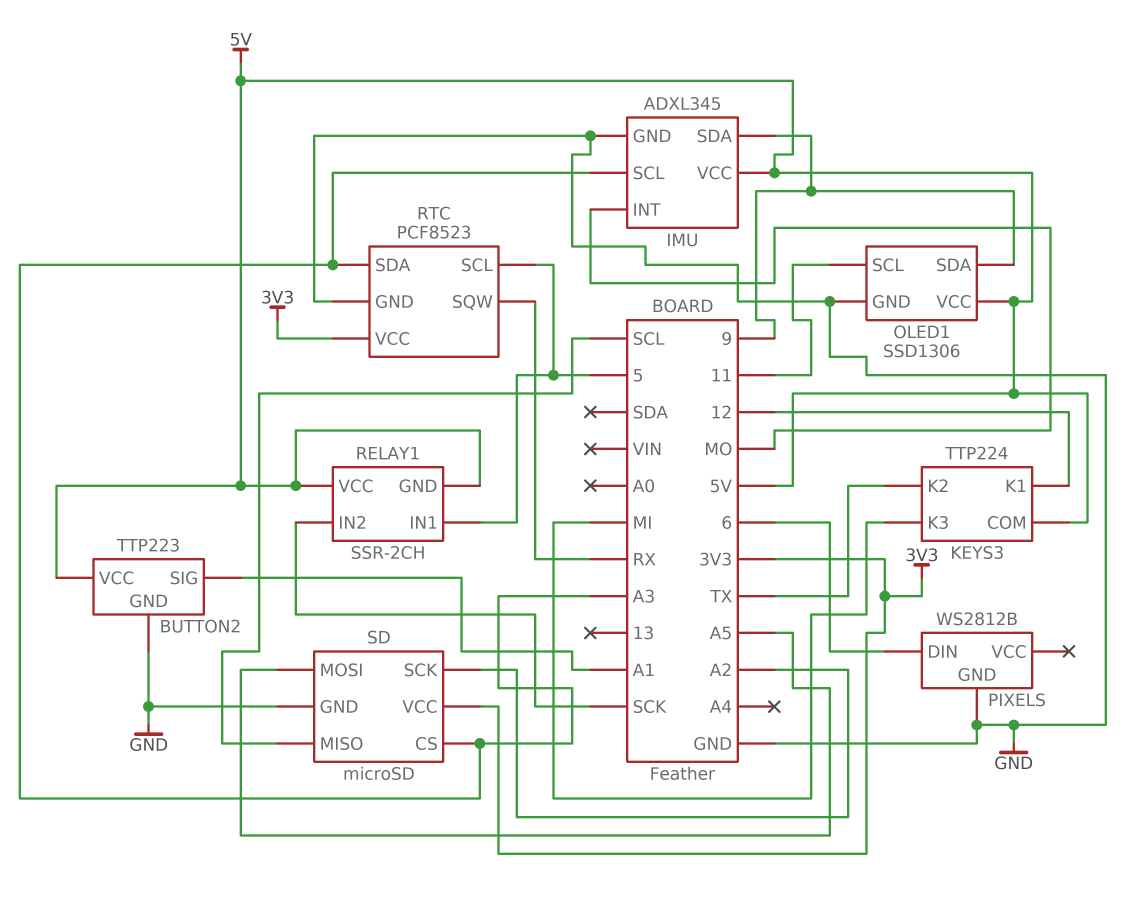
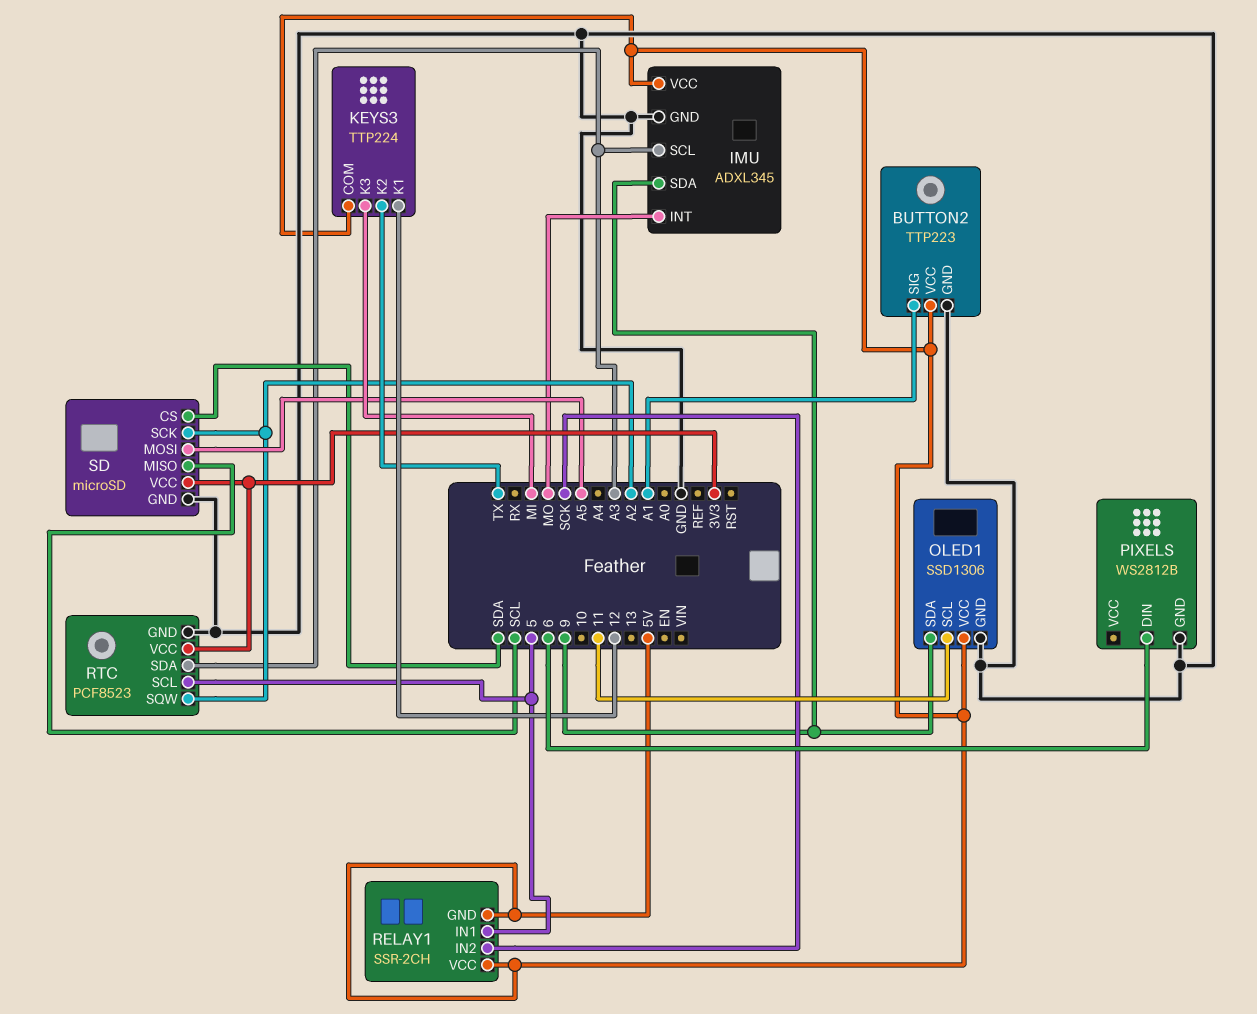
RTC pin SQW: RX -> A2
SD pin CS: A3 -> SDA

